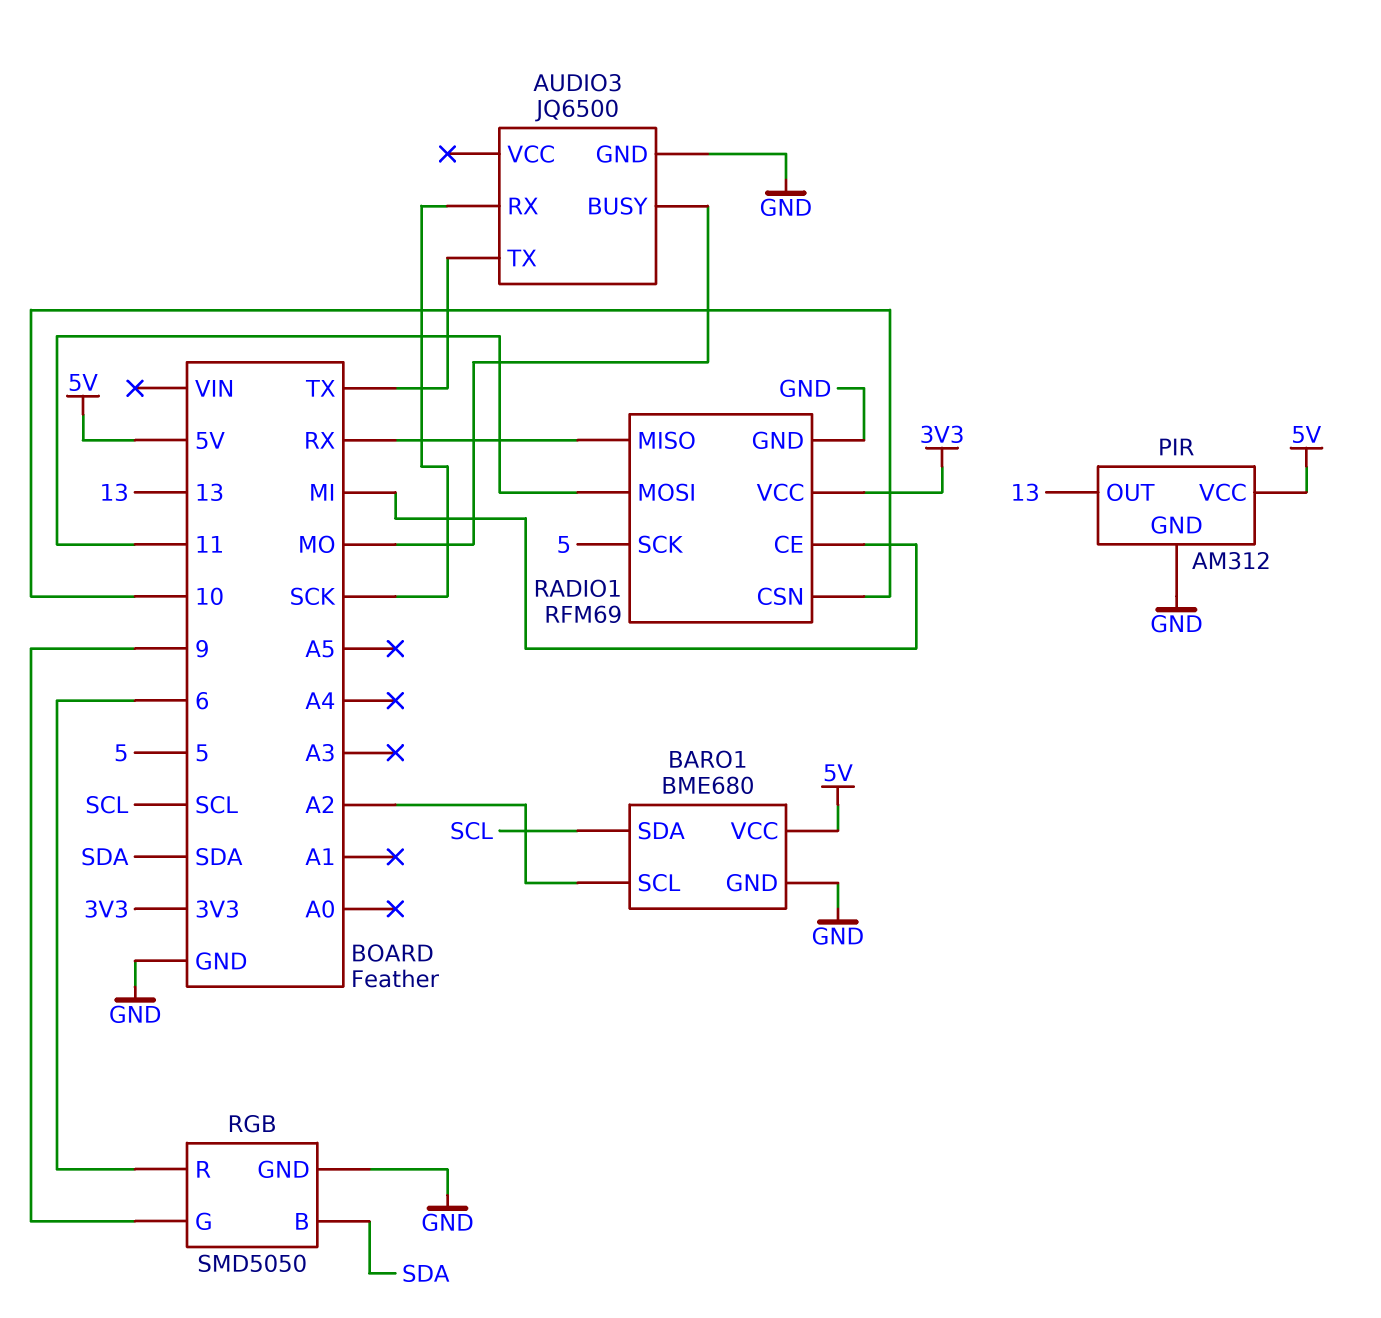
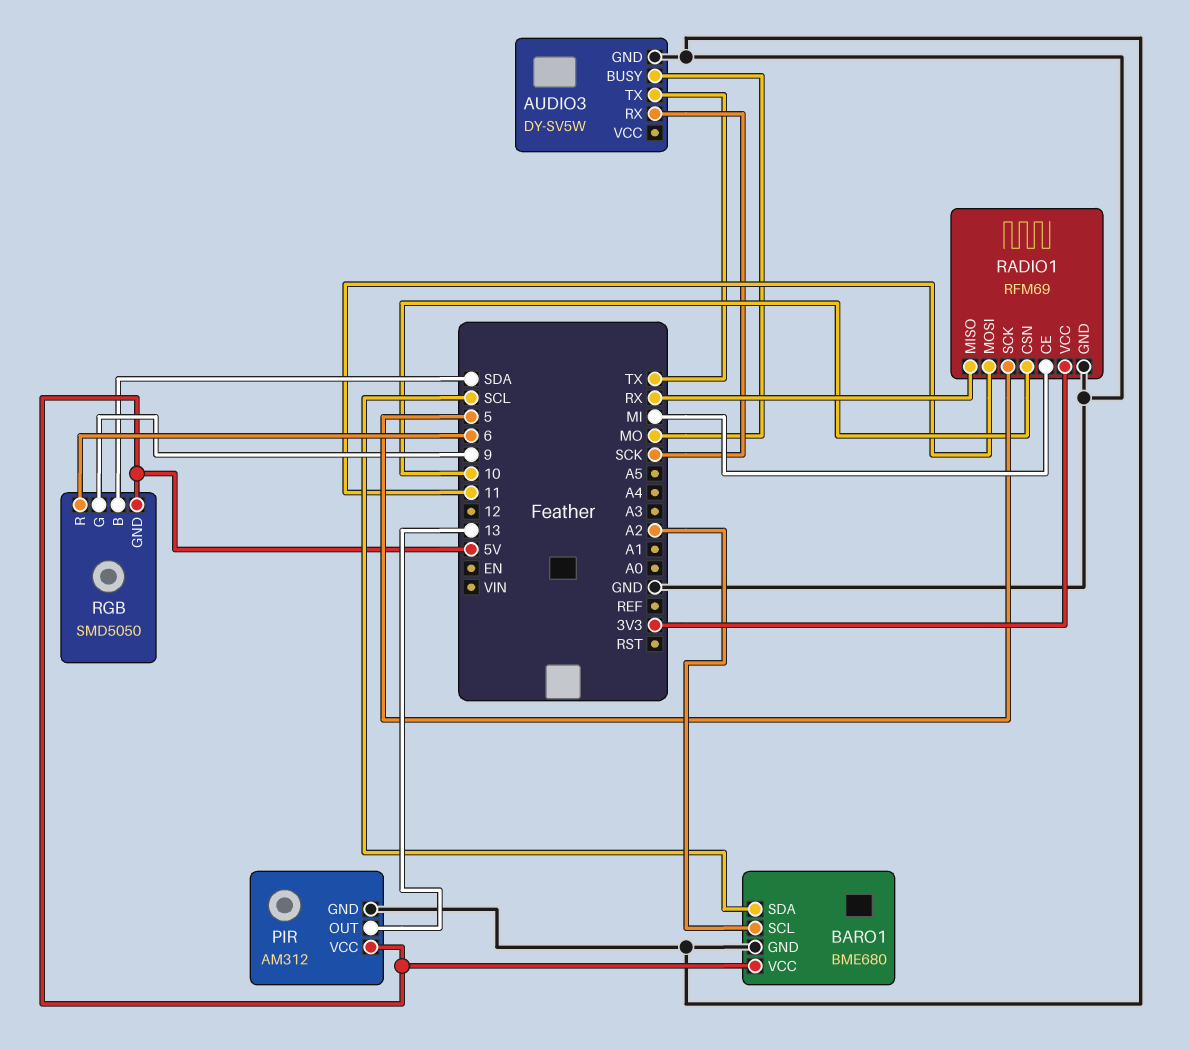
AUDIO3: JQ6500 -> DY-SV5W
RGB pin GND: GND -> 5V

